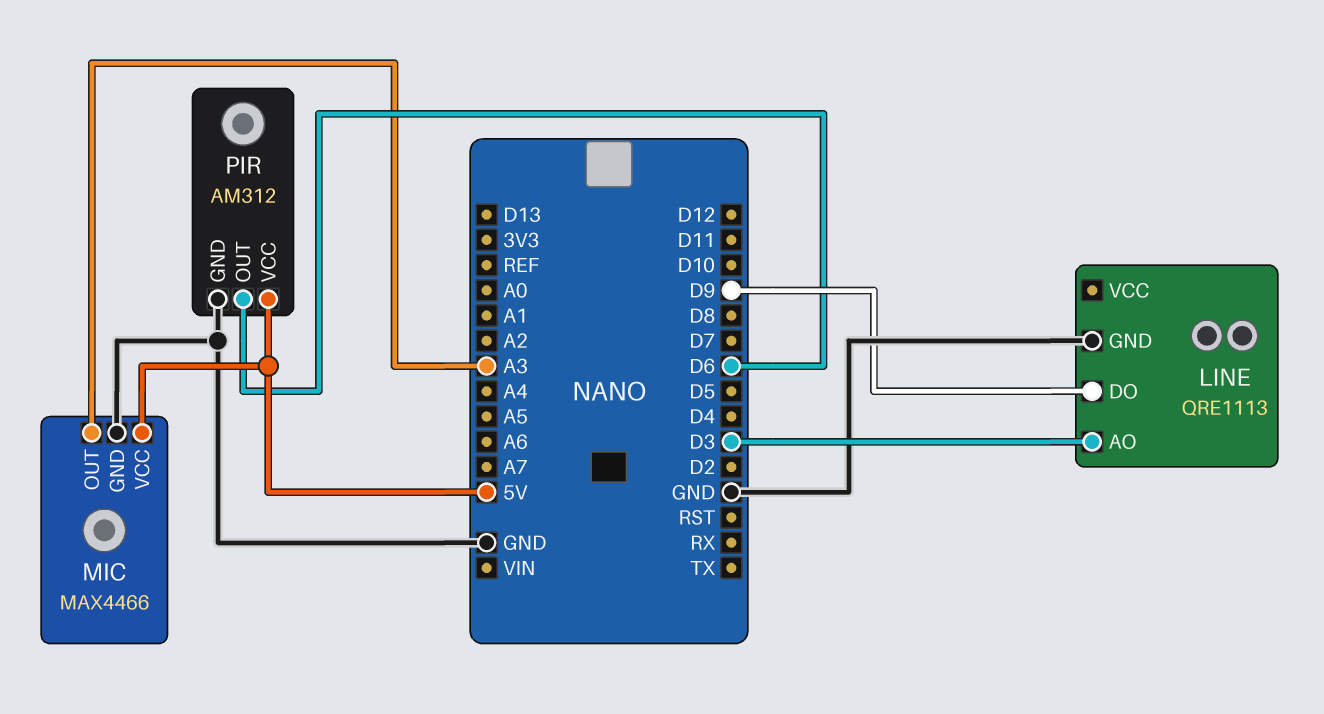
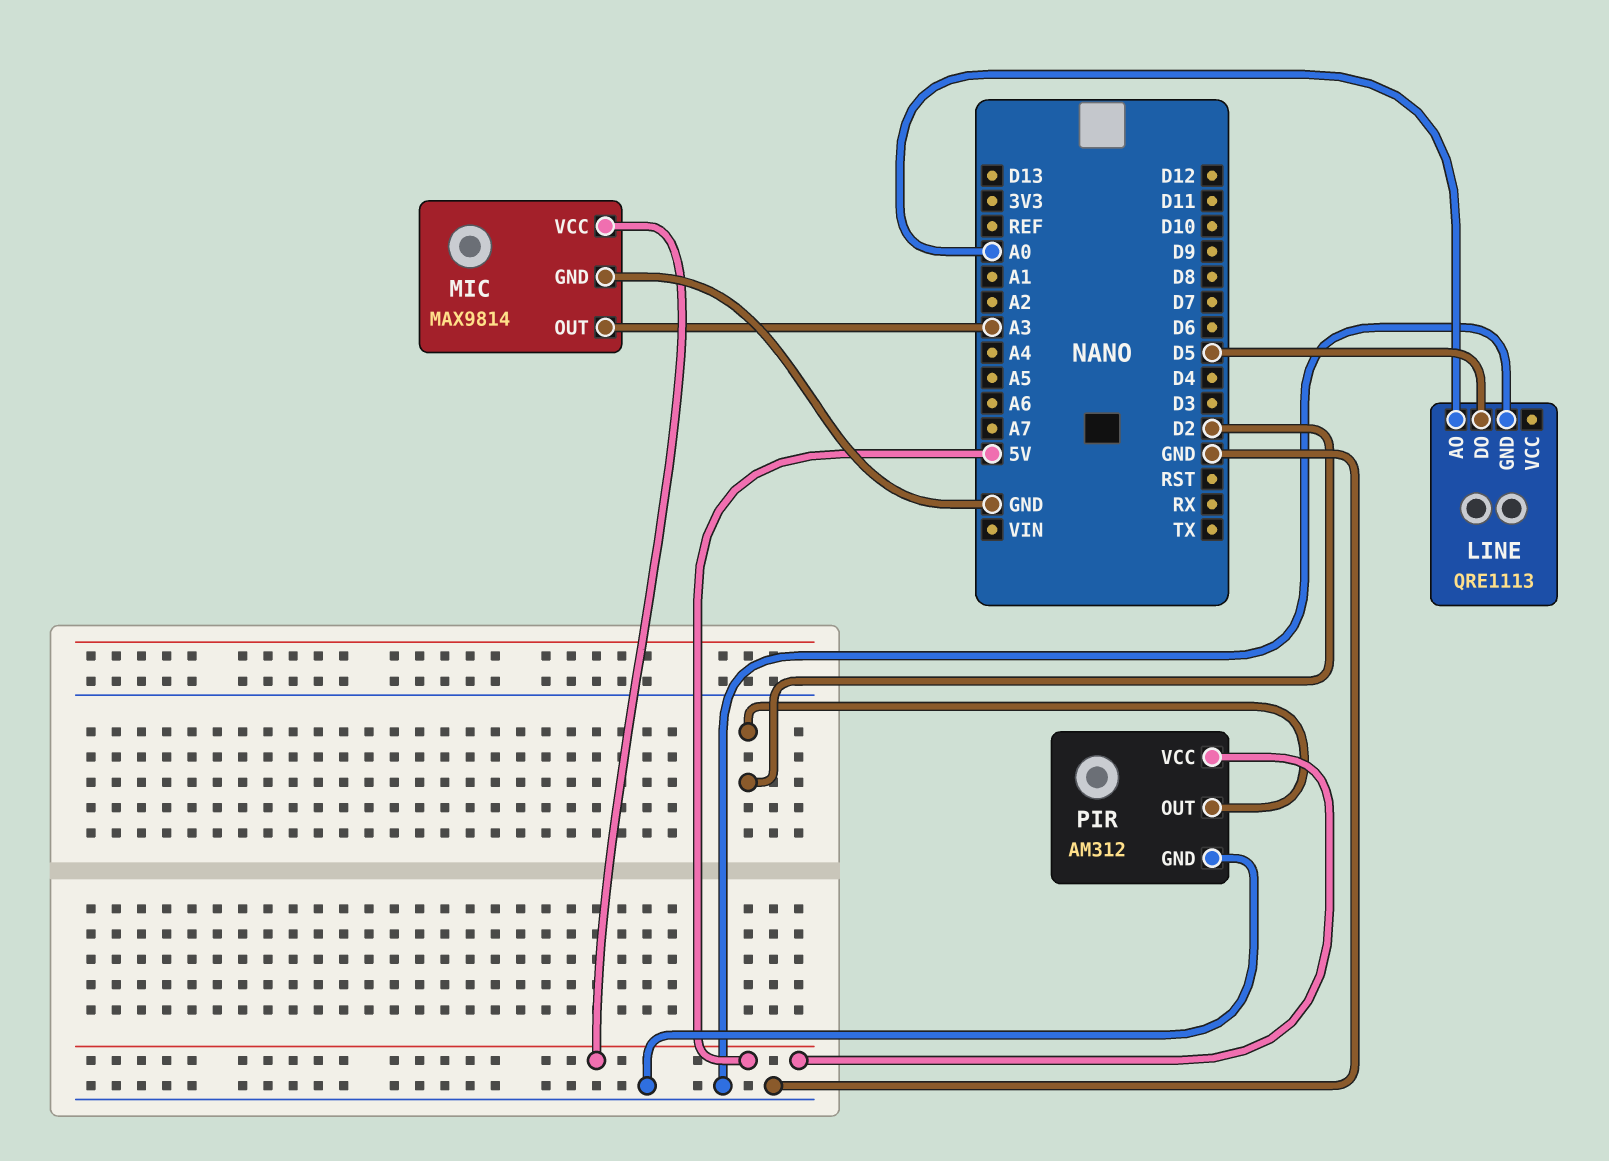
LINE pin AO: D3 -> A0
LINE pin DO: D9 -> D5
MIC: MAX4466 -> MAX9814
PIR pin OUT: D6 -> D2

